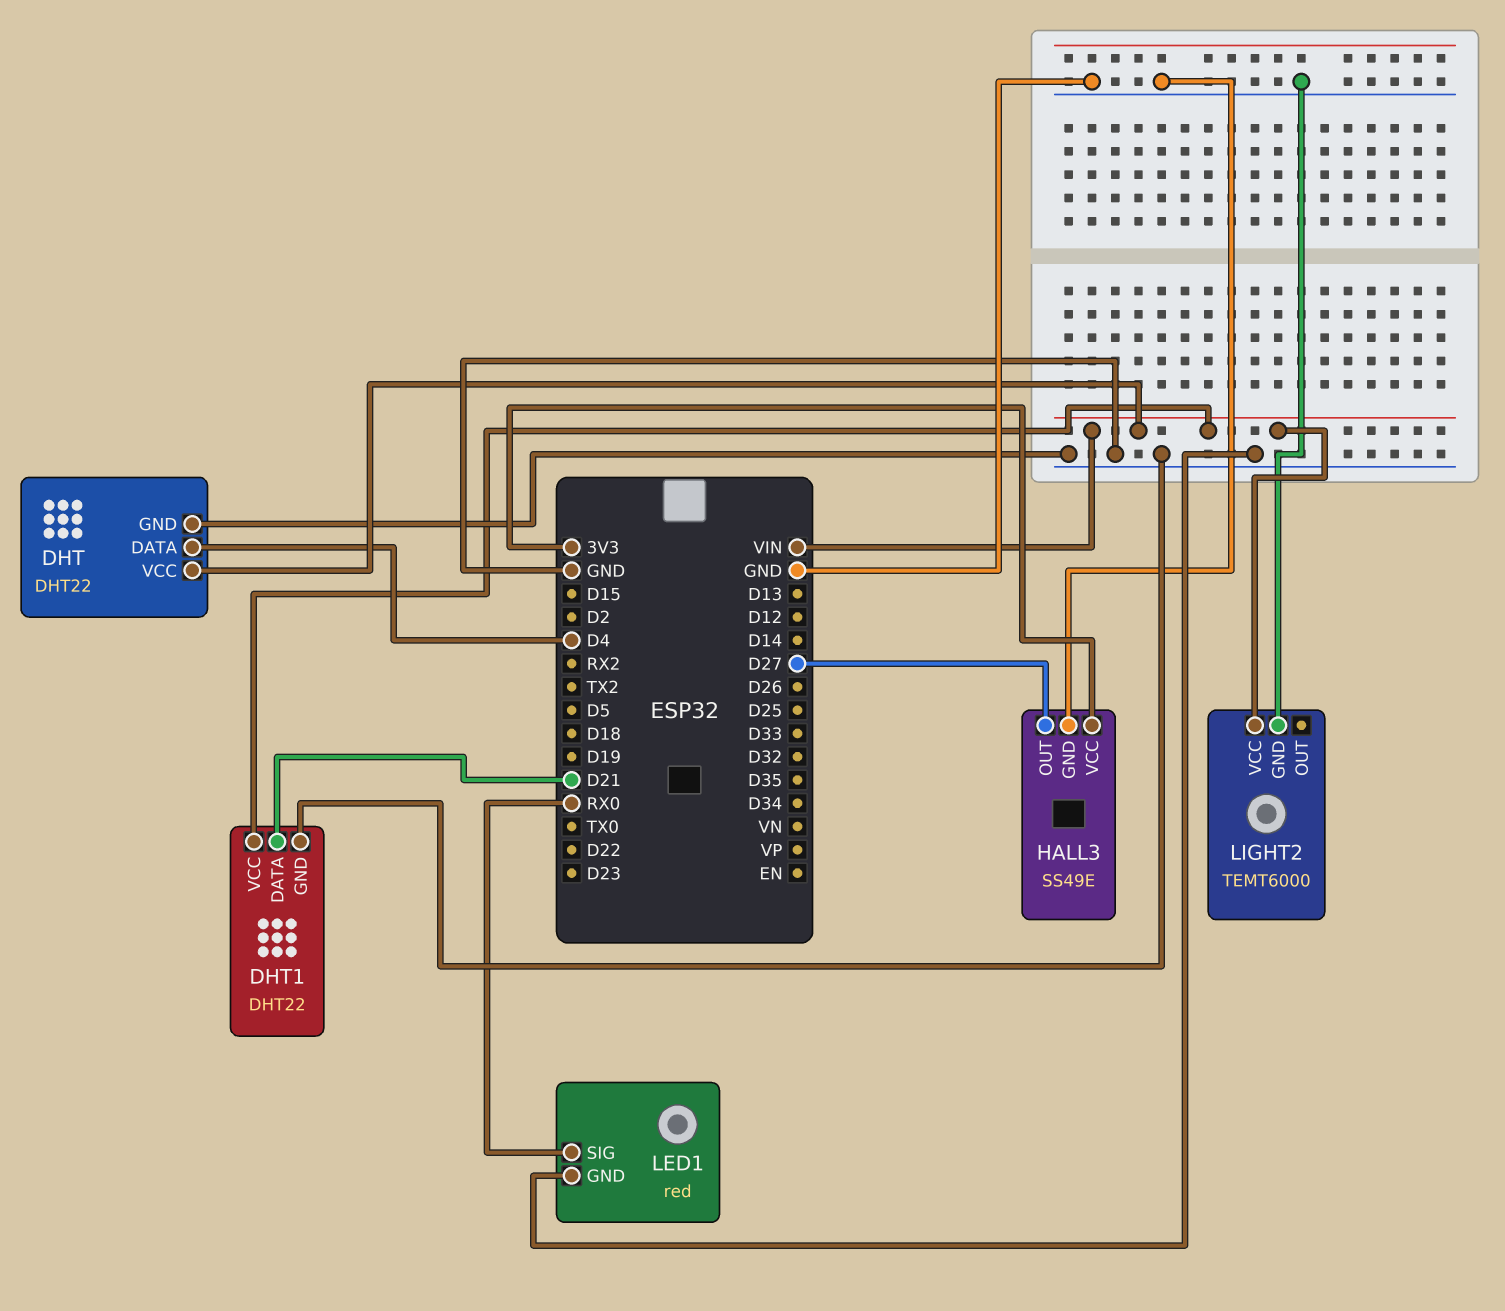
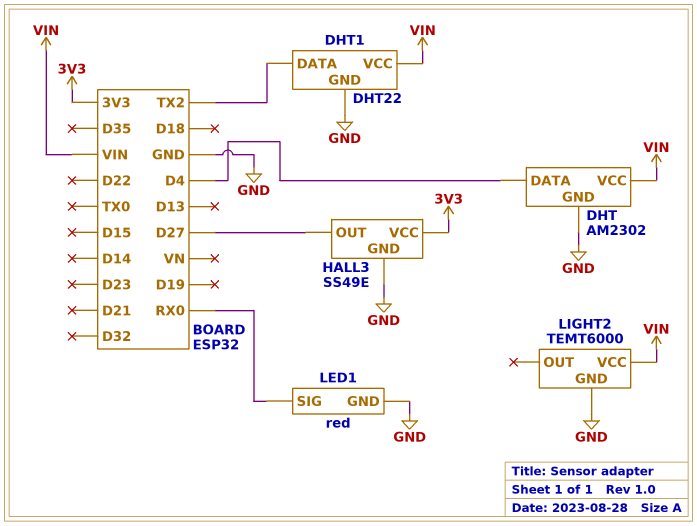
DHT: DHT22 -> AM2302
DHT1 pin DATA: D21 -> TX2

